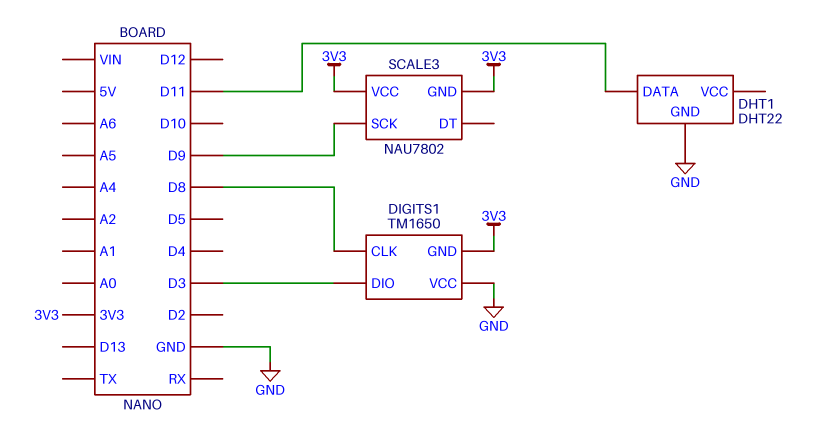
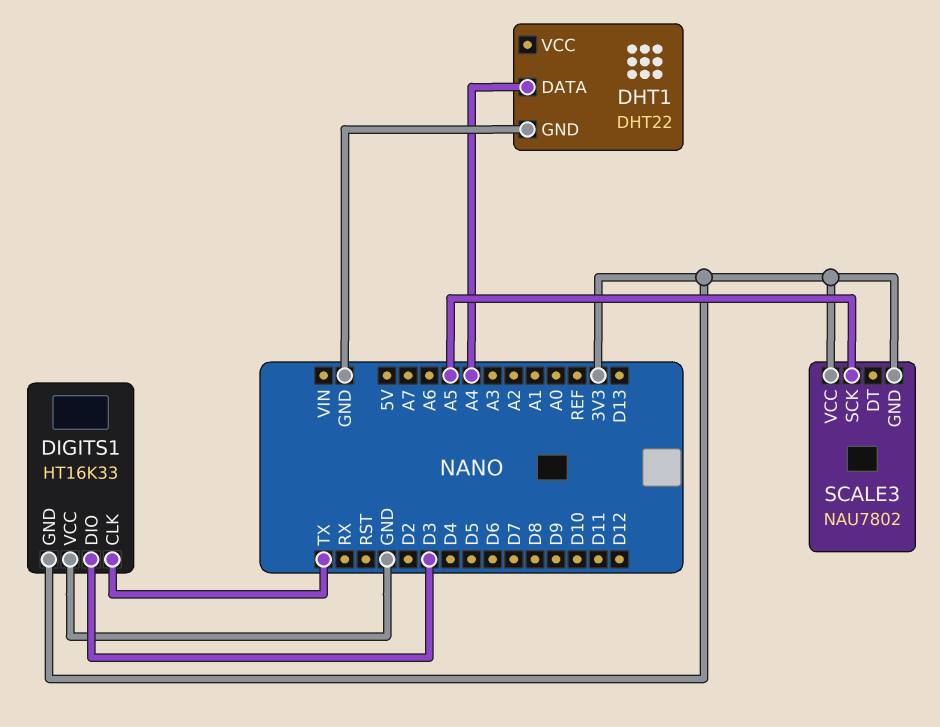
DHT1 pin DATA: D11 -> A4
DIGITS1: TM1650 -> HT16K33
DIGITS1 pin CLK: D8 -> TX
SCALE3 pin SCK: D9 -> A5

